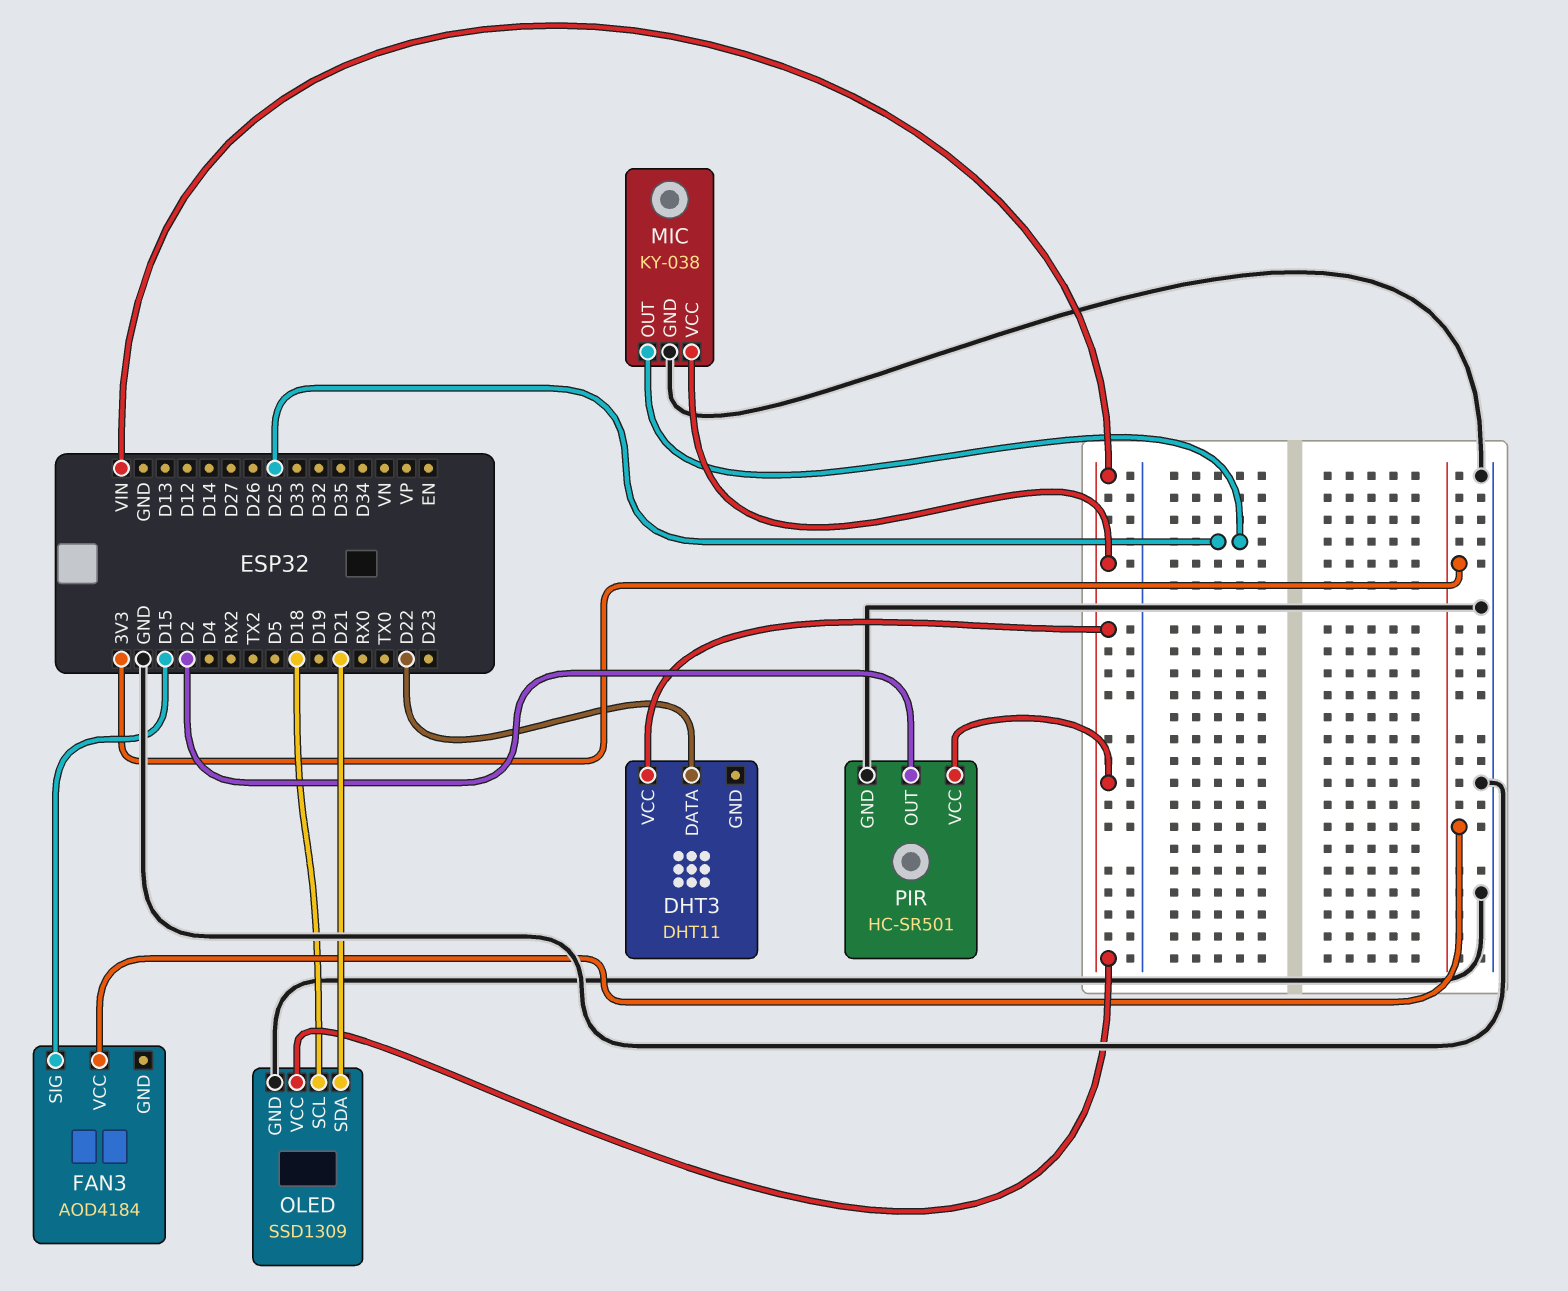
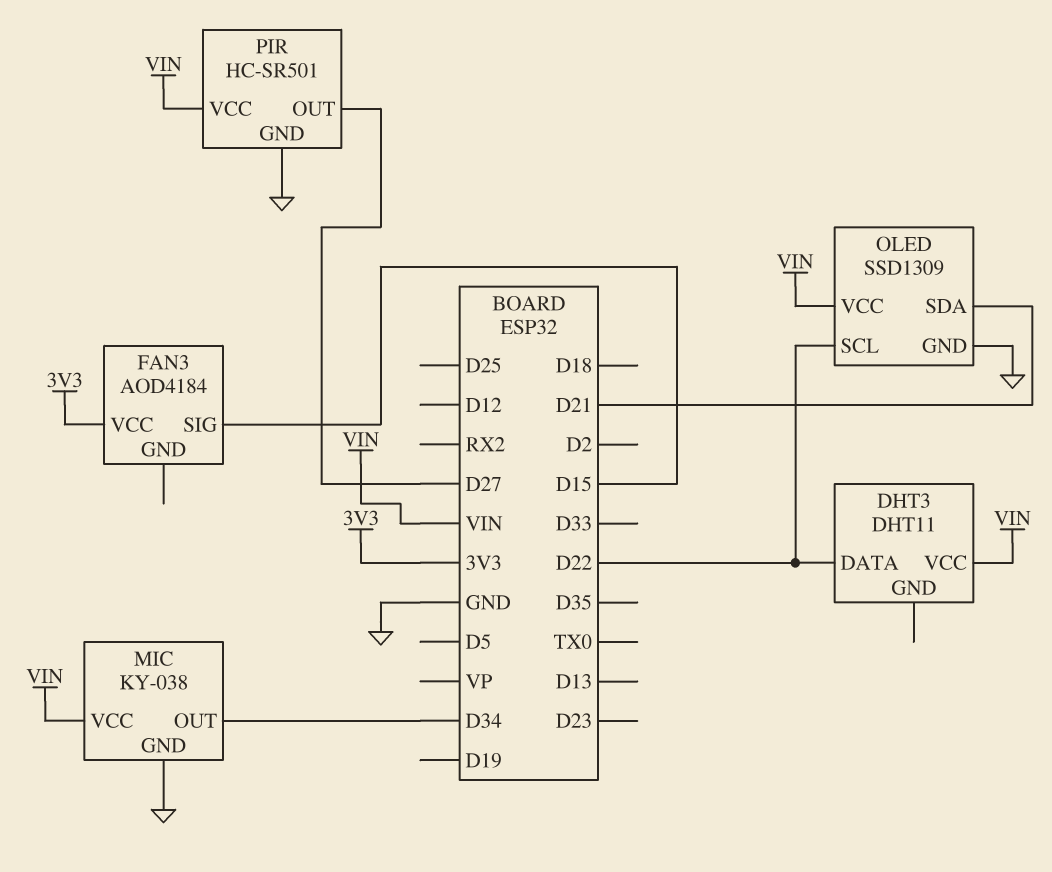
MIC pin OUT: D25 -> D34
OLED pin SCL: D18 -> D22
PIR pin OUT: D2 -> D27

